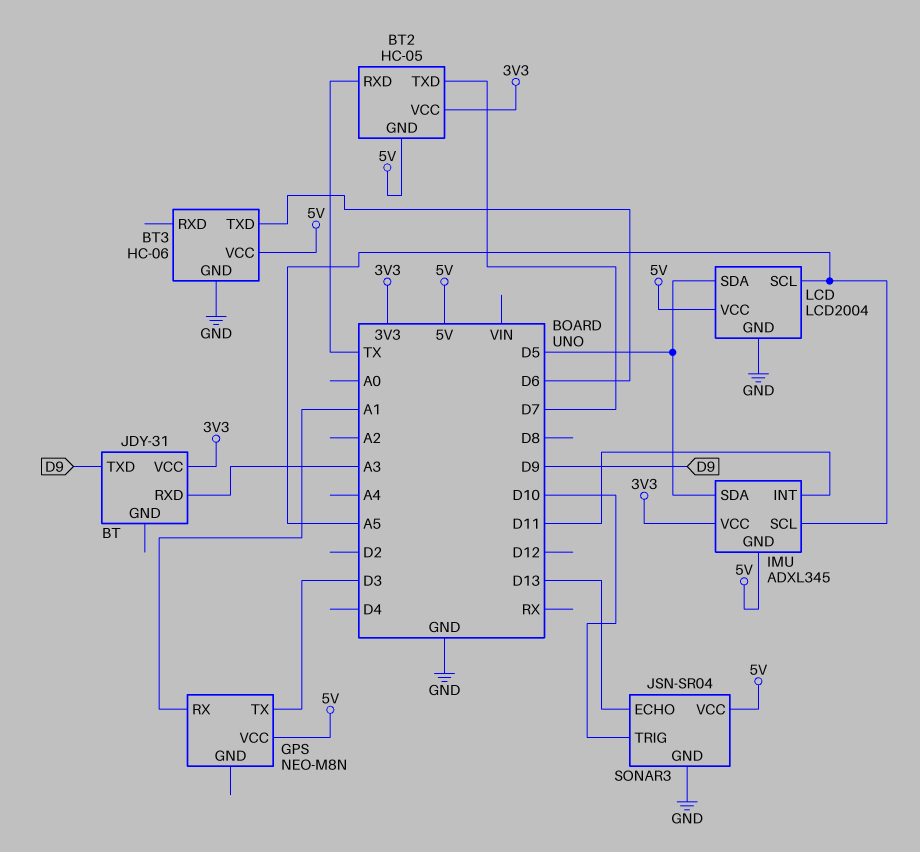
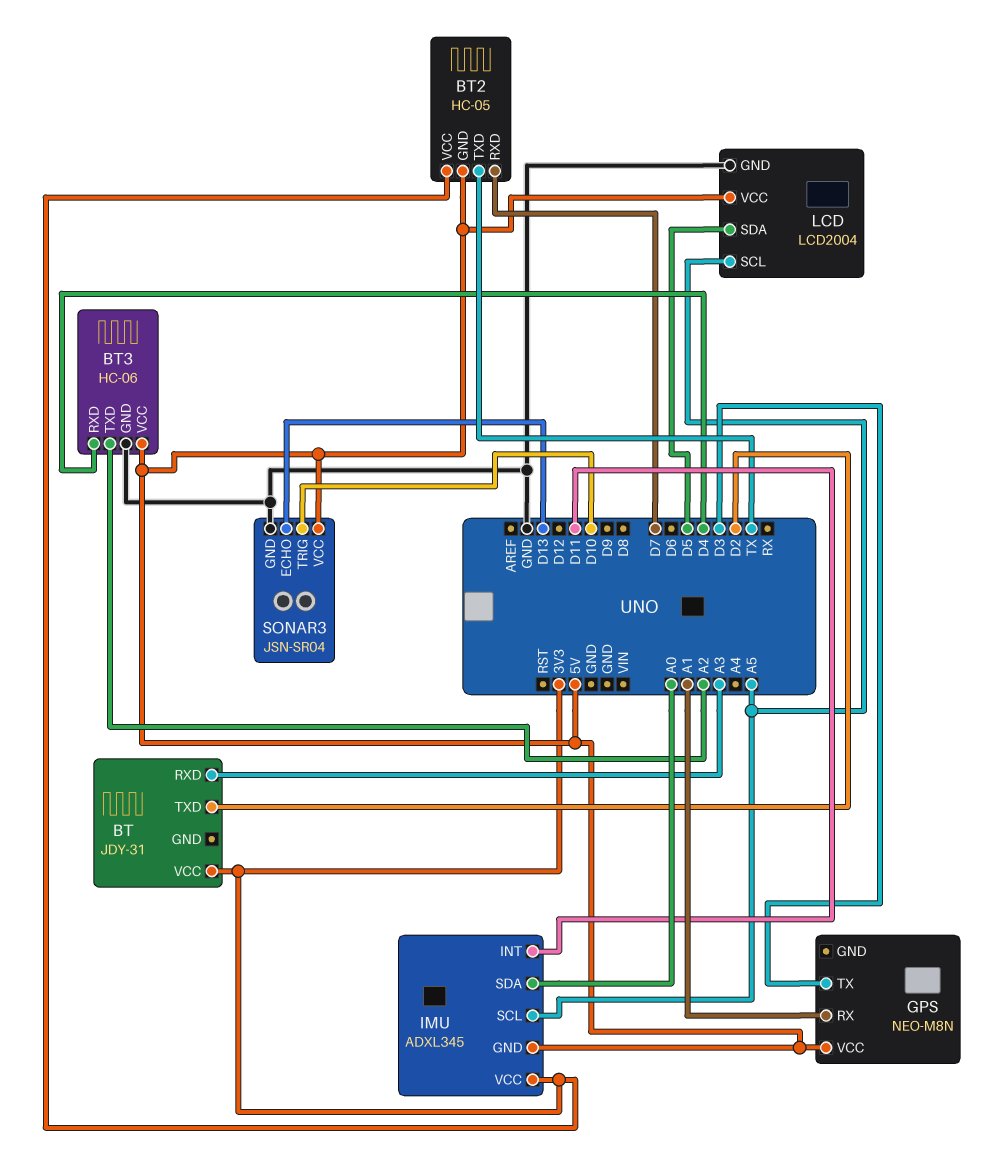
BT pin TXD: D9 -> D2
BT2 pin RXD: TX -> D7
BT2 pin TXD: D7 -> TX
BT3 pin RXD: none -> D4
BT3 pin TXD: D6 -> A2
IMU pin SDA: D5 -> A0

